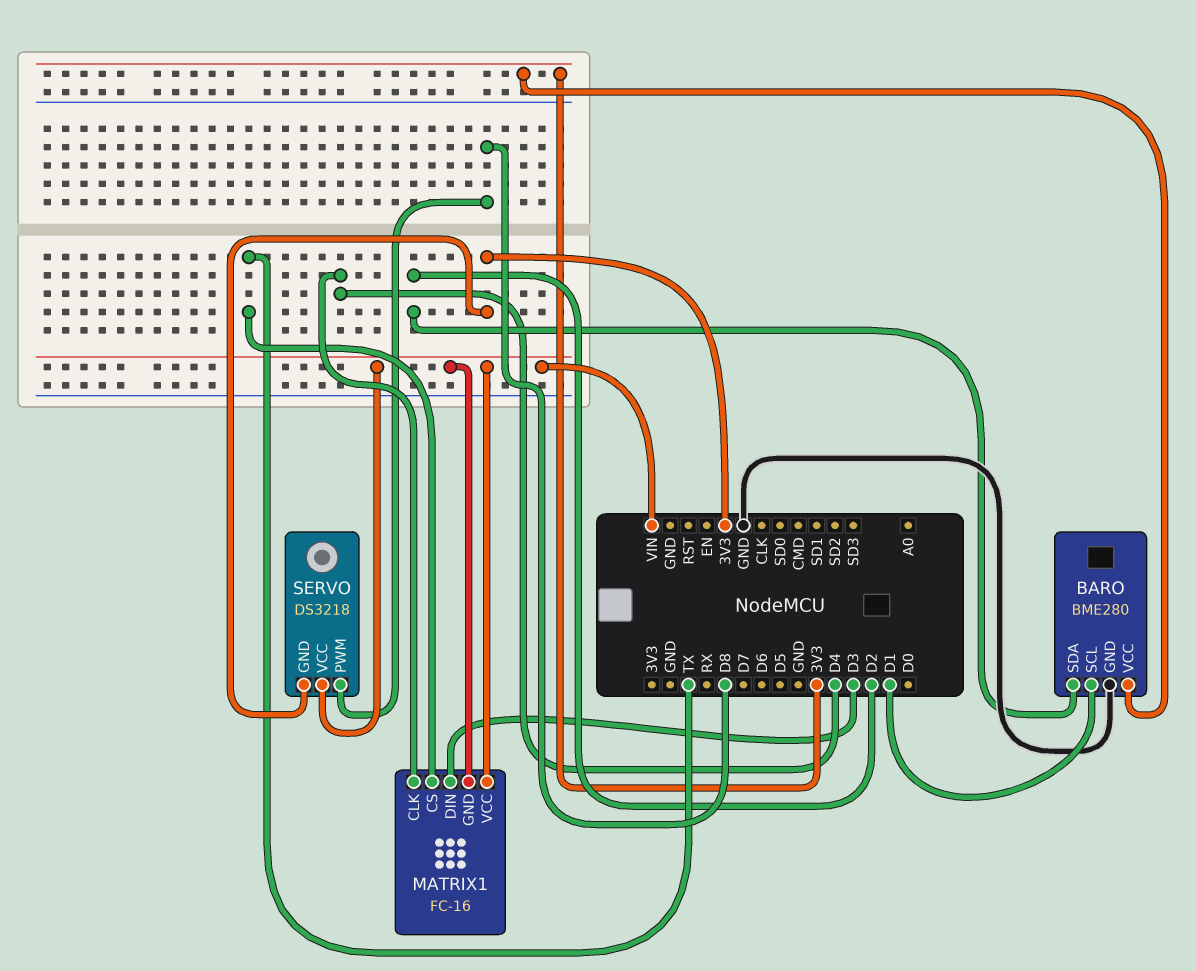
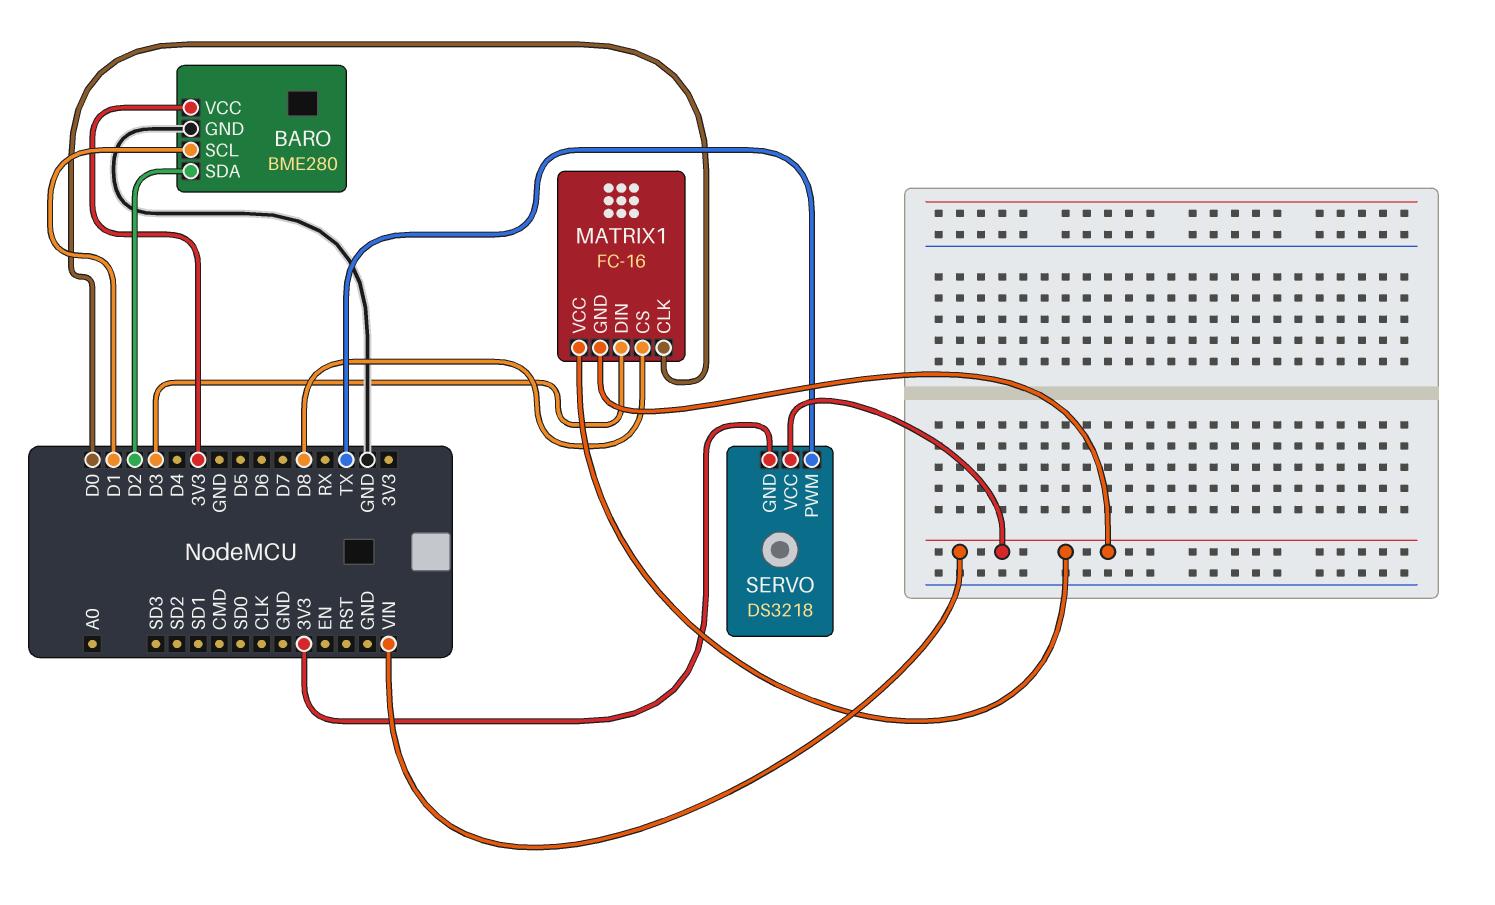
MATRIX1 pin CLK: D4 -> D0
MATRIX1 pin CS: TX -> D8
SERVO pin PWM: D8 -> TX

